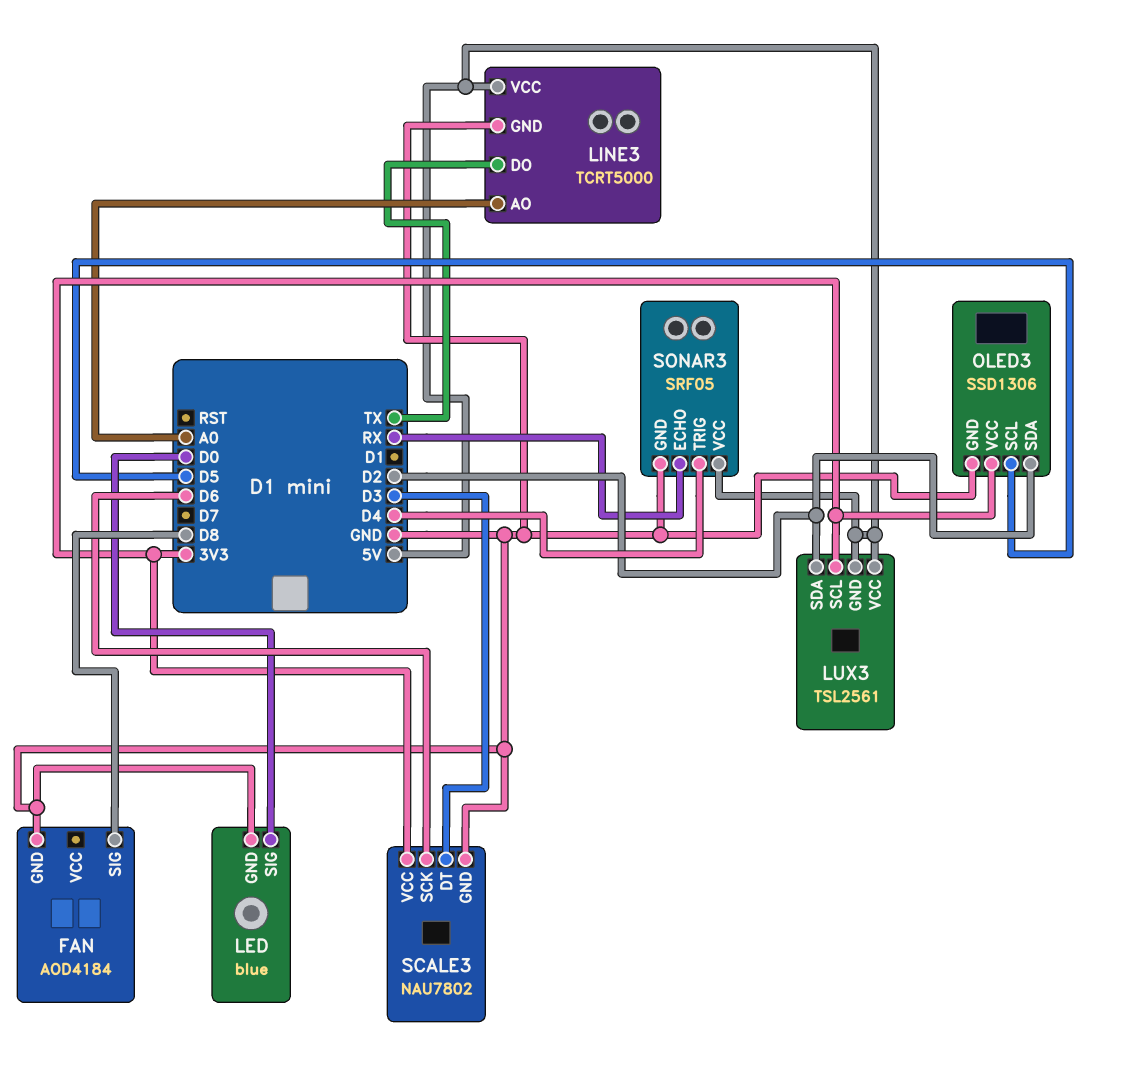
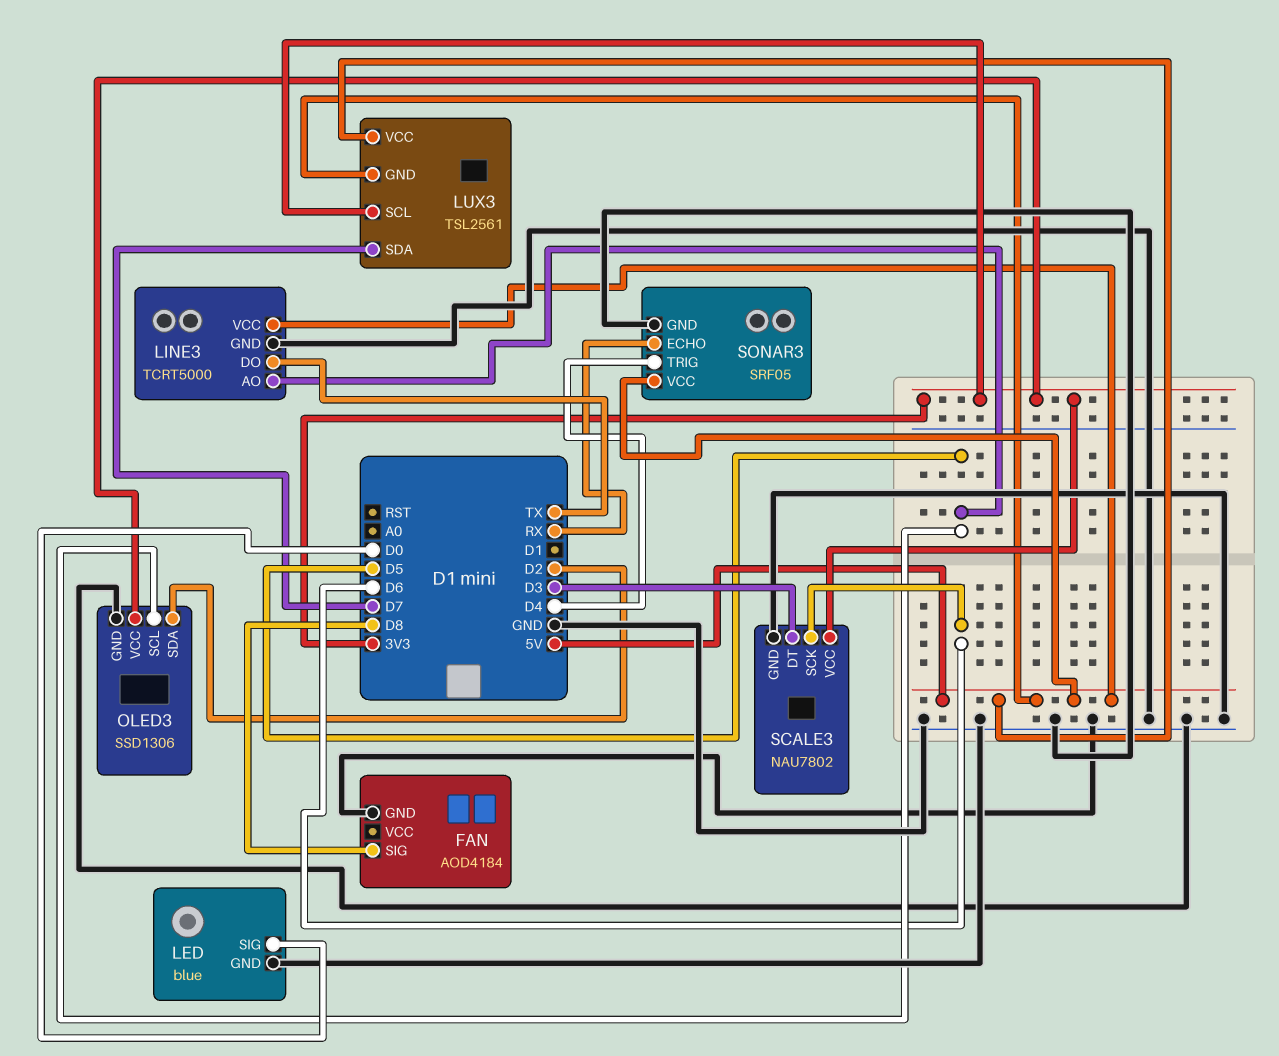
LINE3 pin AO: A0 -> D5
LUX3 pin SDA: D2 -> D7

